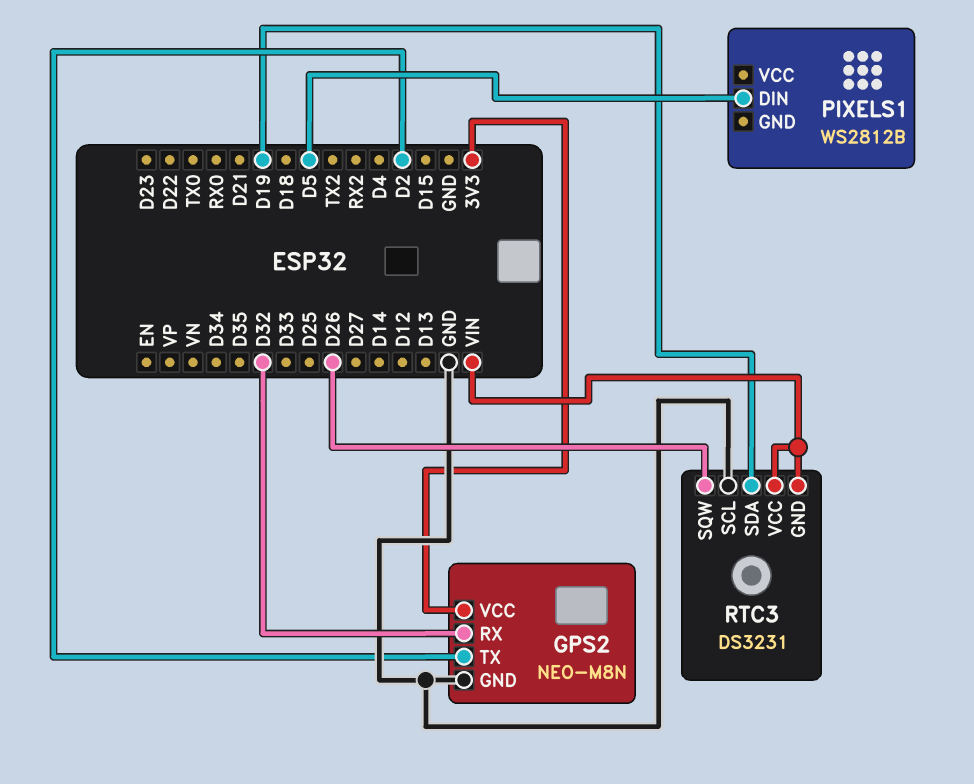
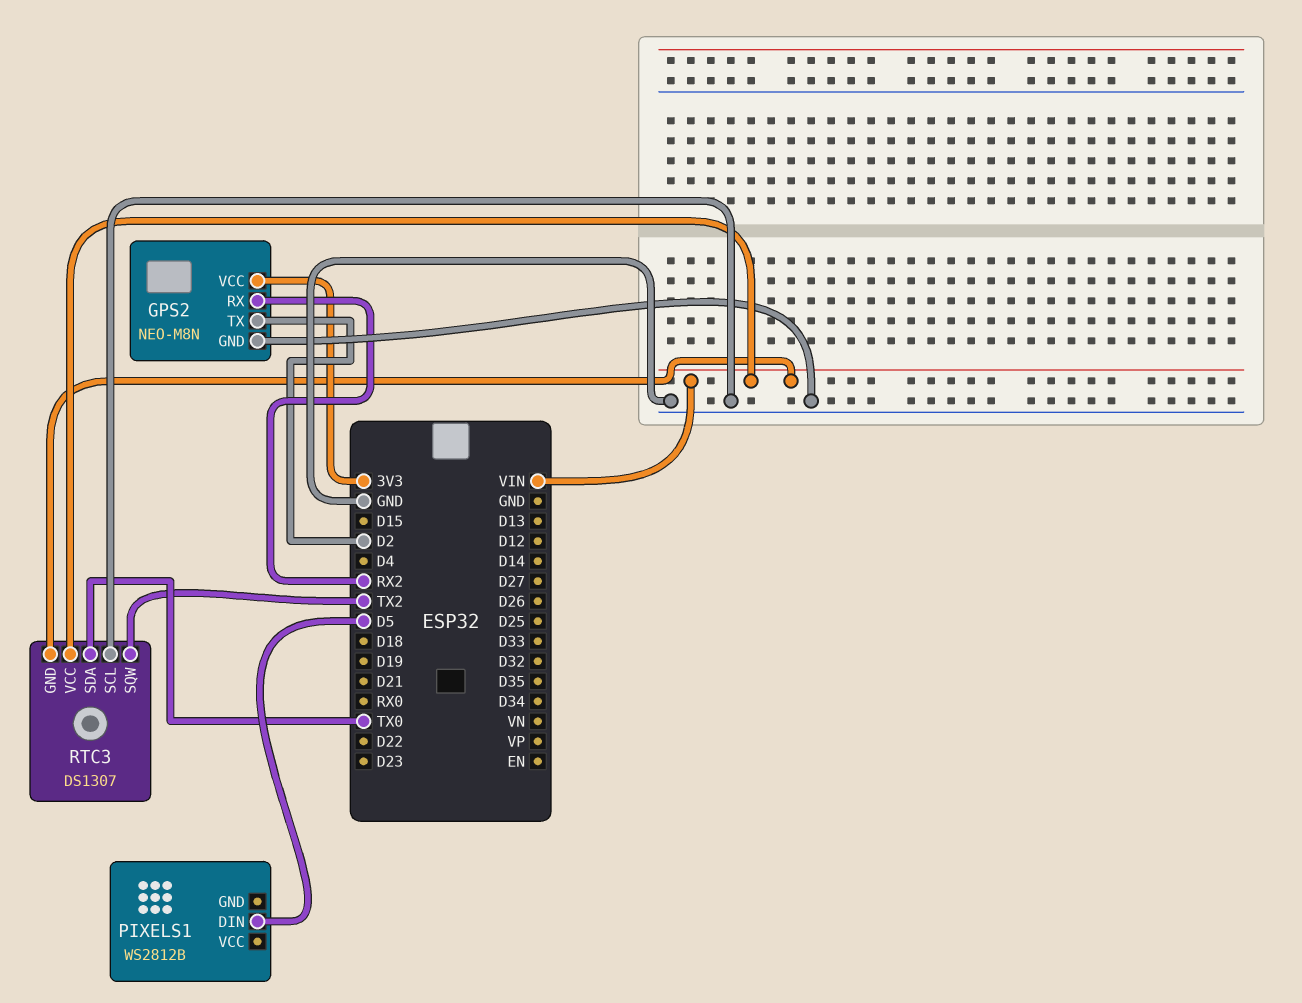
GPS2 pin RX: D32 -> RX2
RTC3: DS3231 -> DS1307
RTC3 pin SDA: D19 -> TX0
RTC3 pin SQW: D26 -> TX2

